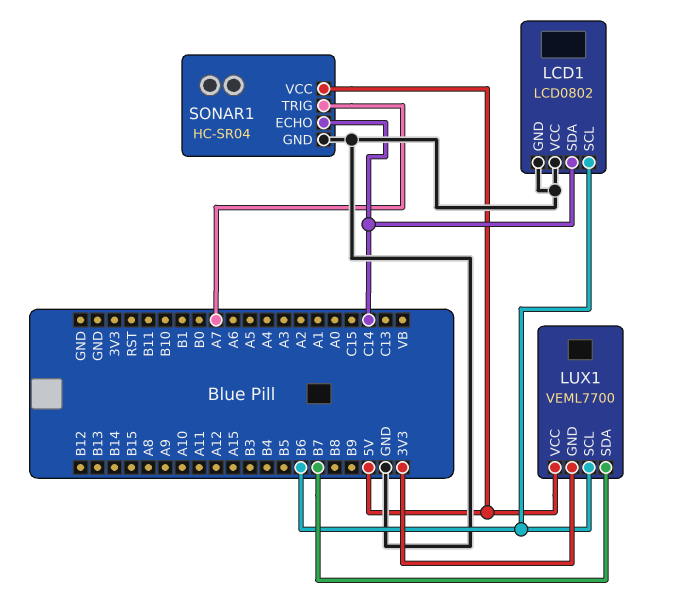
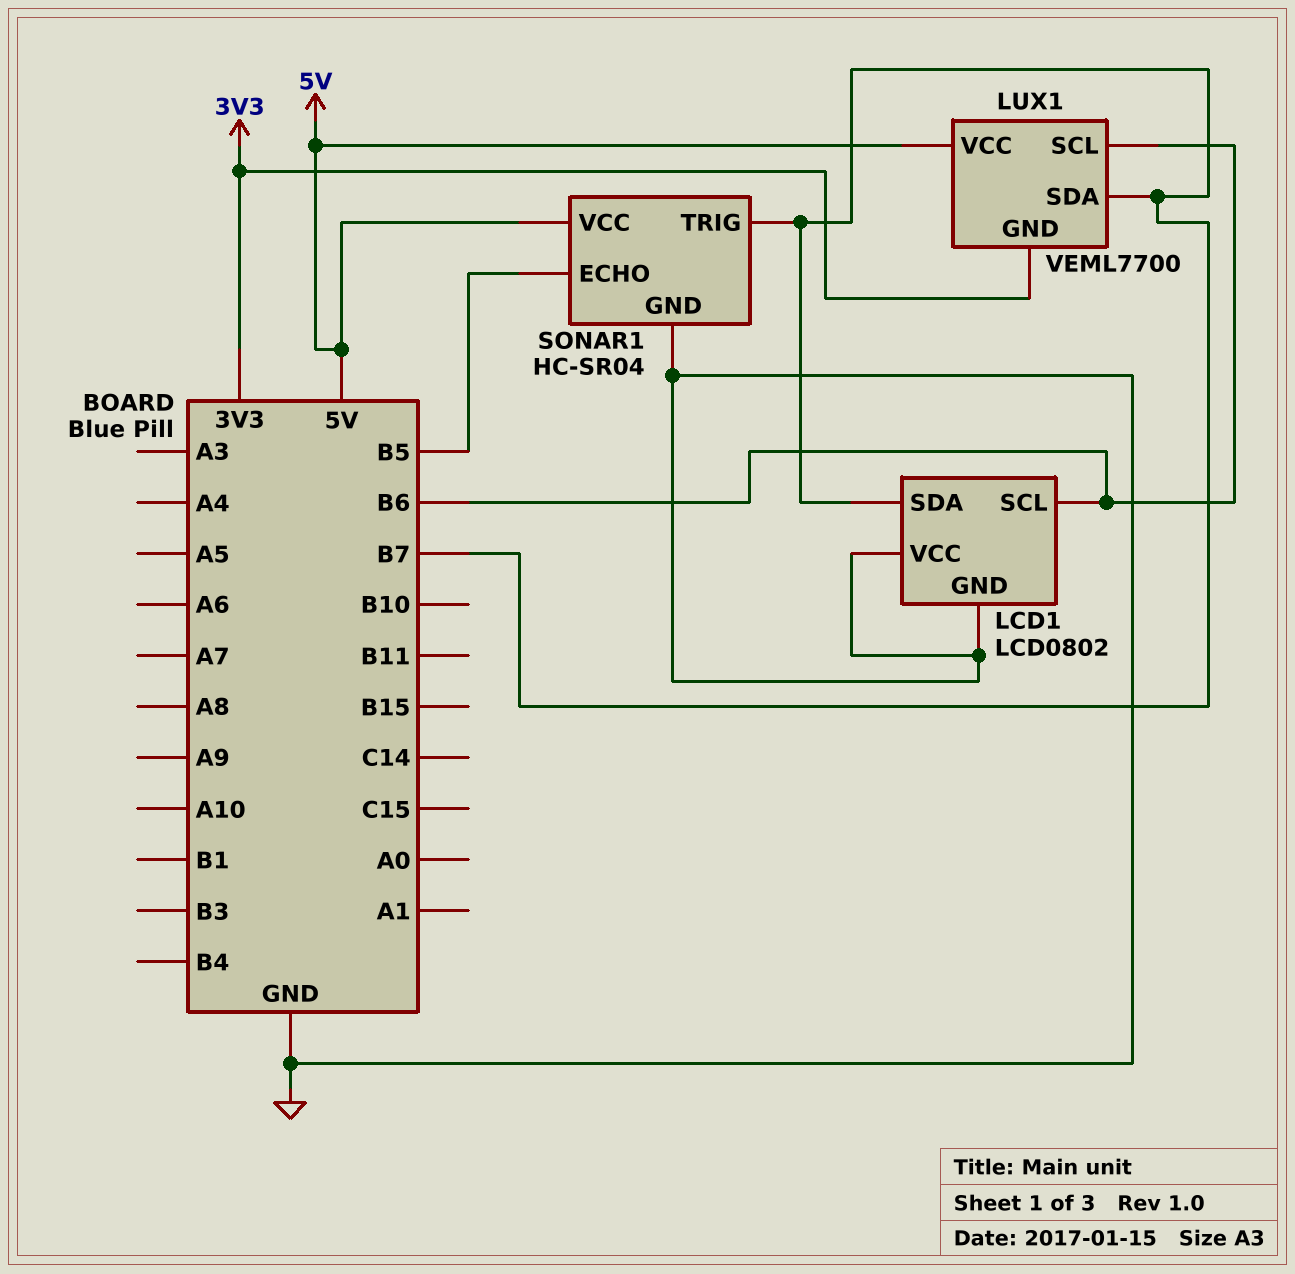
LCD1 pin SDA: C14 -> B7
SONAR1 pin ECHO: C14 -> B5
SONAR1 pin TRIG: A7 -> B7

